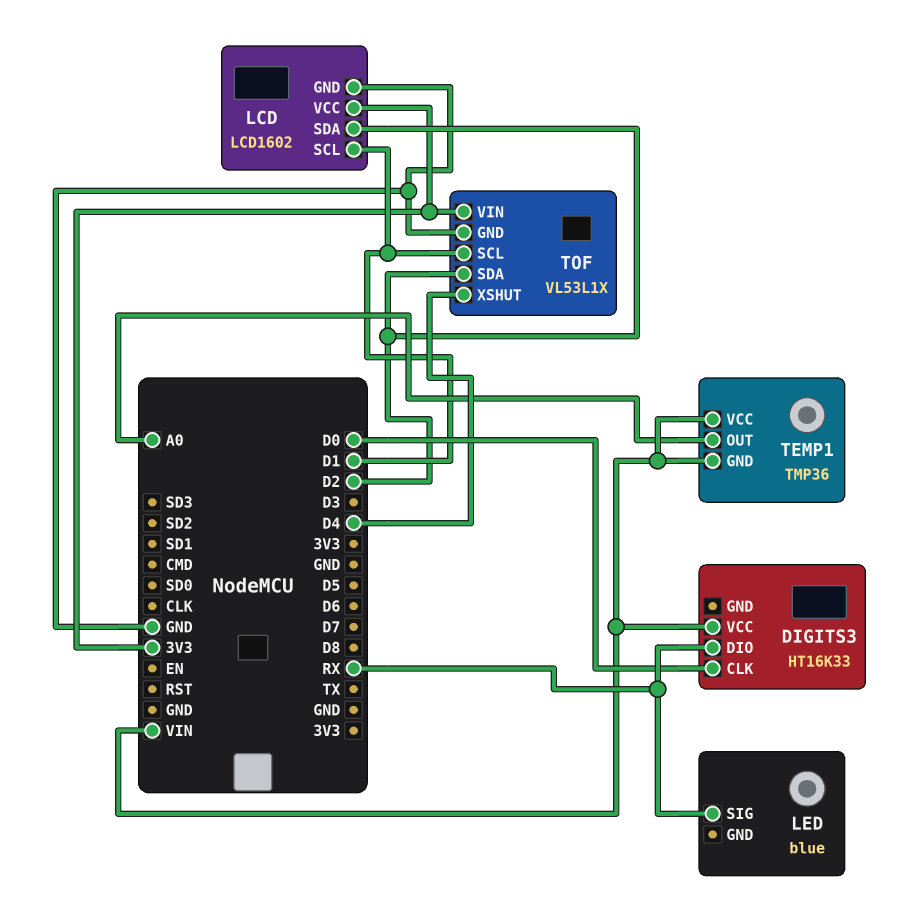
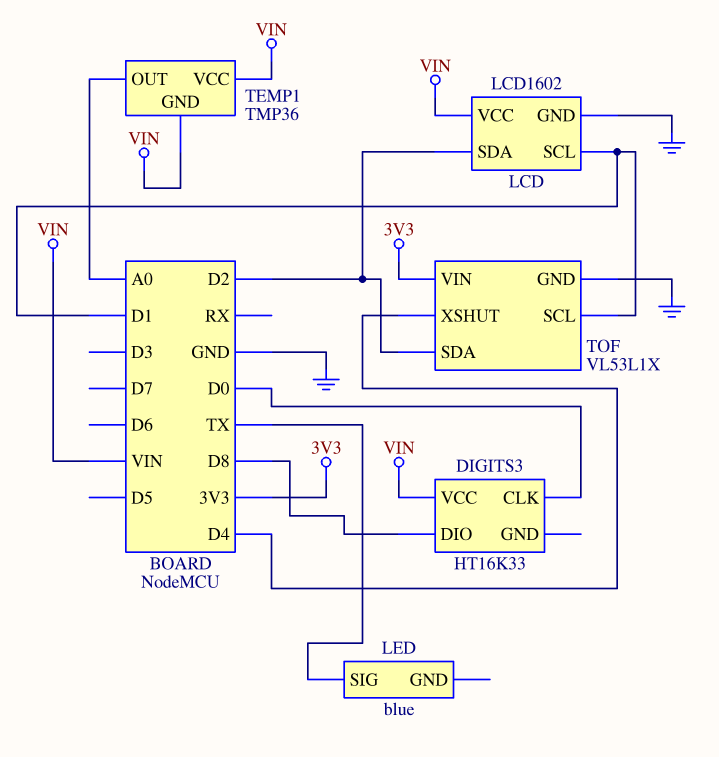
DIGITS3 pin DIO: RX -> D8
LCD pin VCC: 3V3 -> VIN
LED pin SIG: RX -> TX

